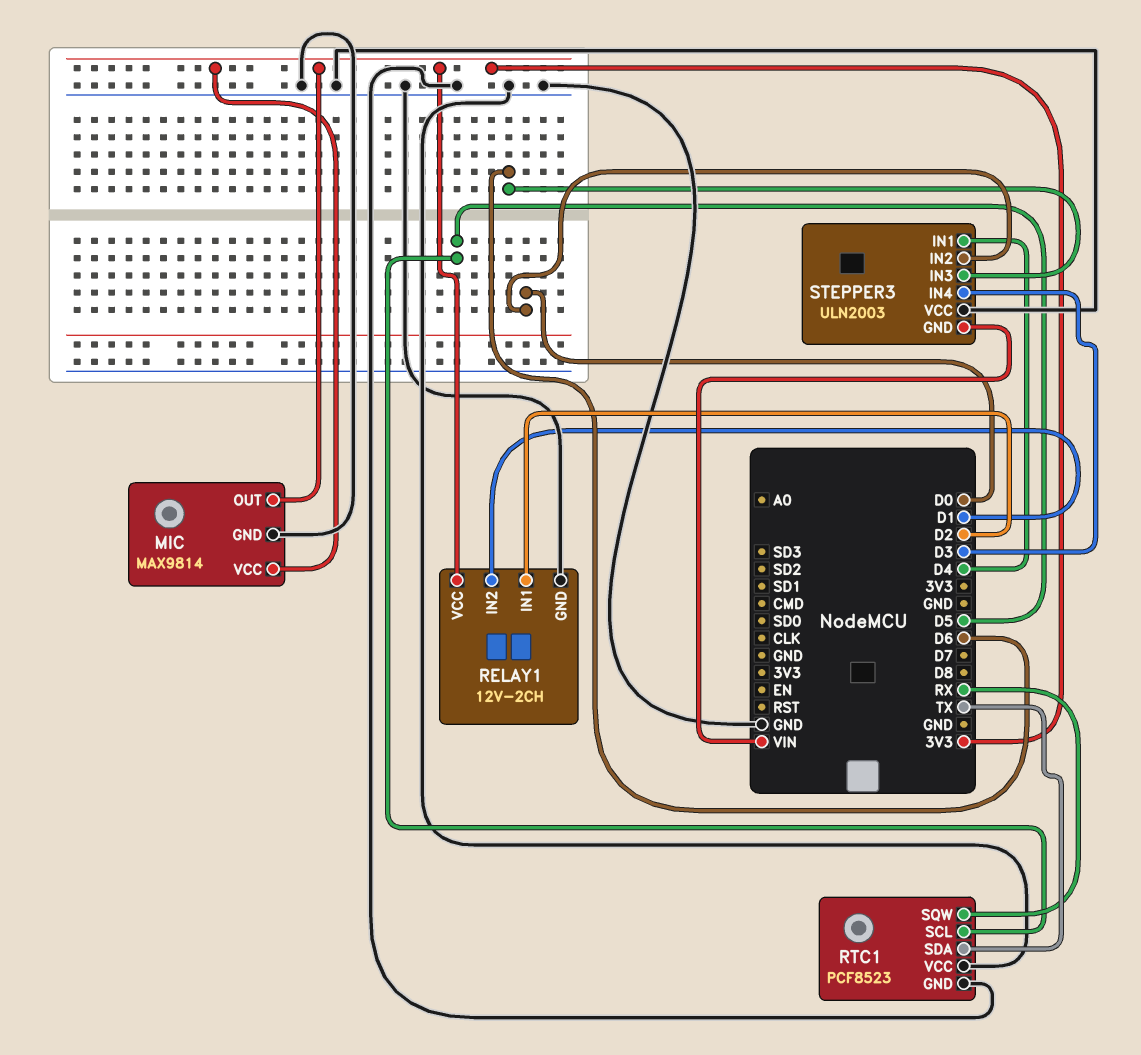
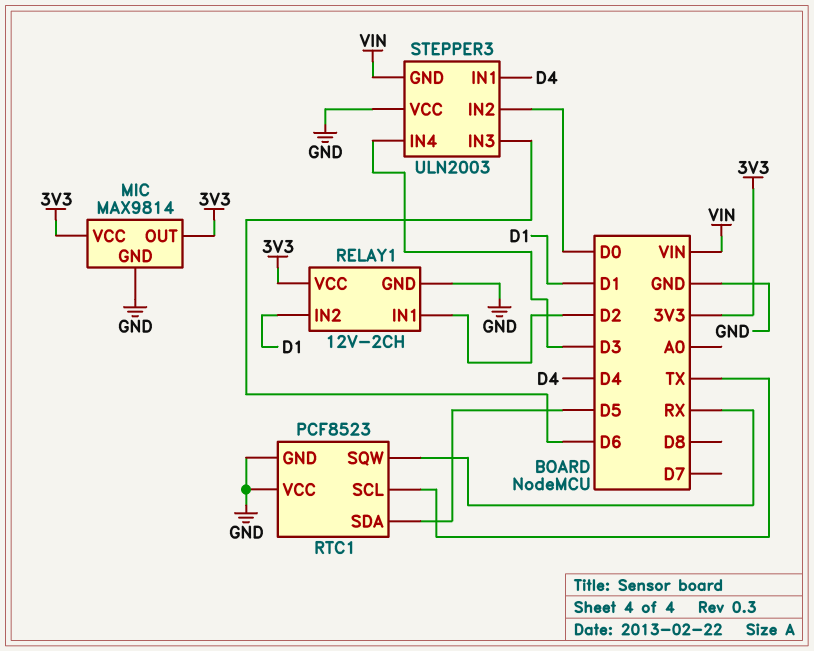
RTC1 pin SCL: D5 -> TX
RTC1 pin SDA: TX -> D5

